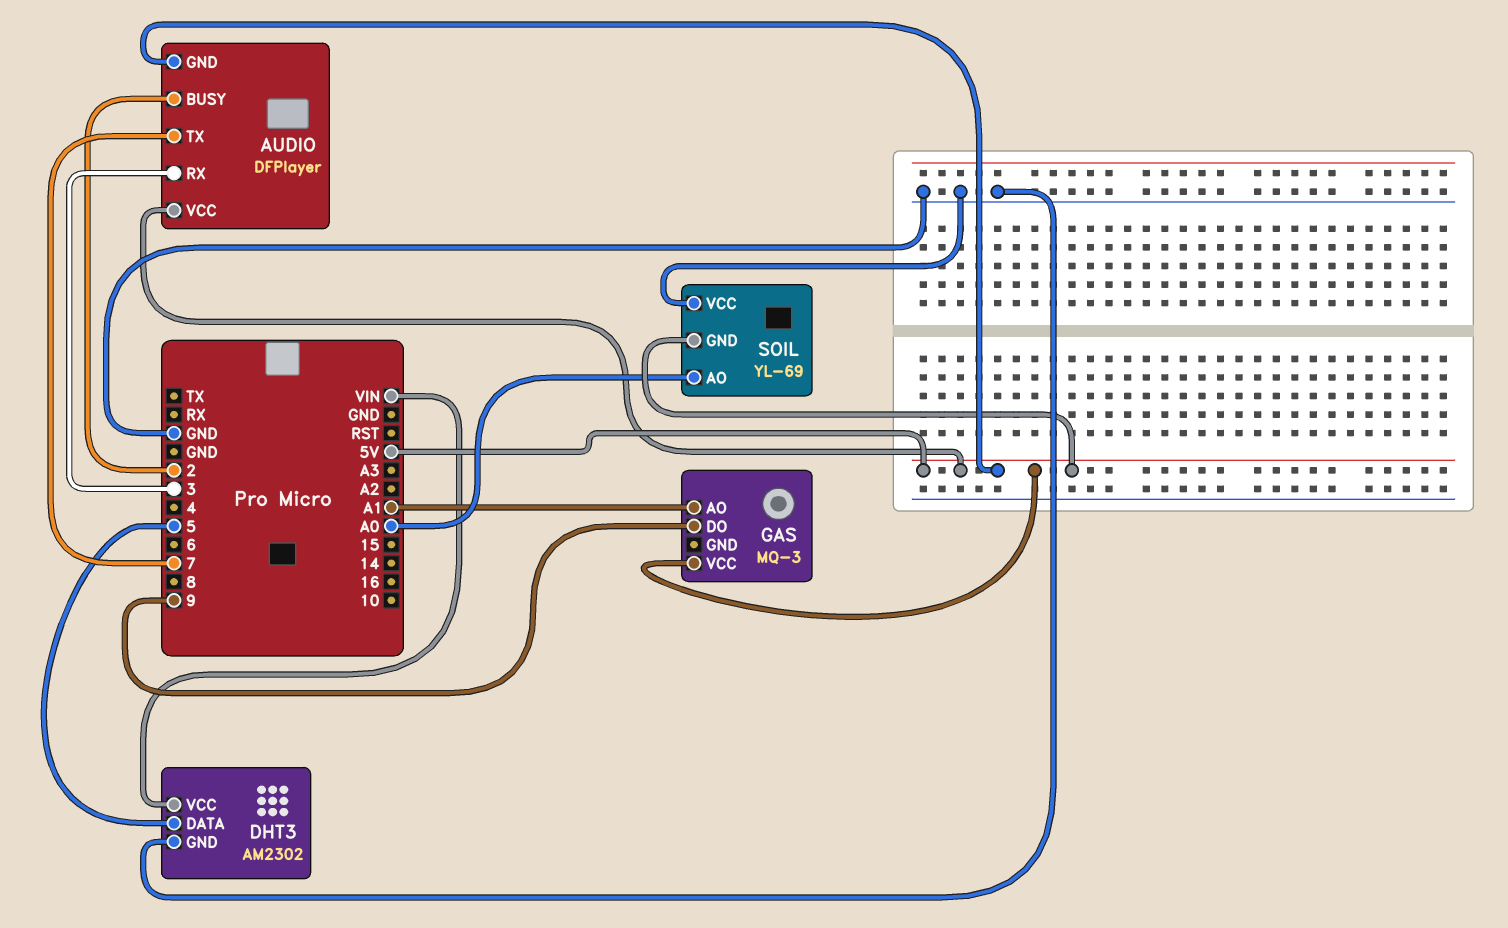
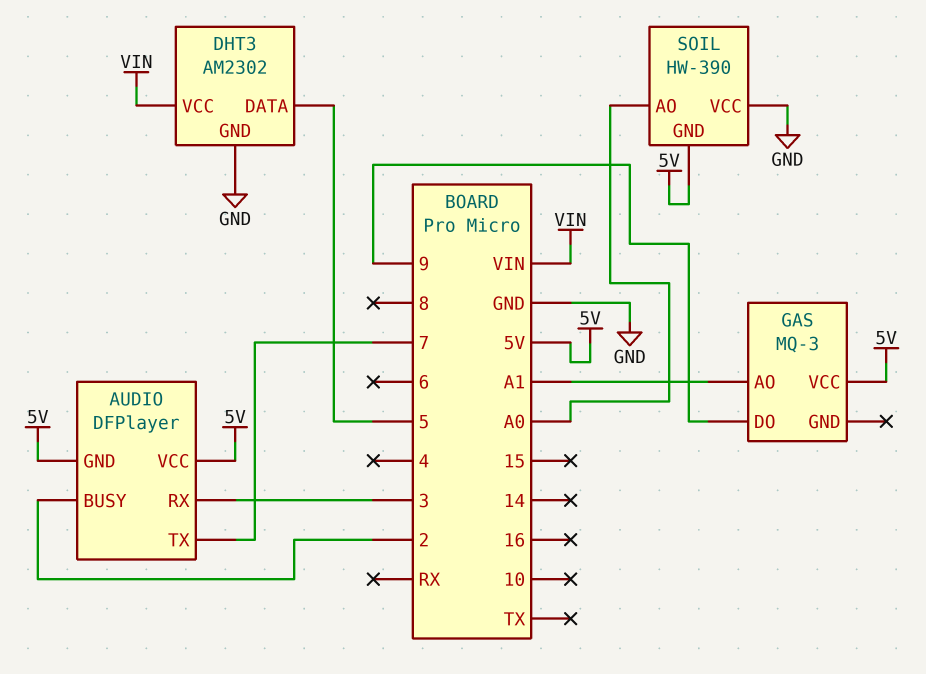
SOIL: YL-69 -> HW-390

